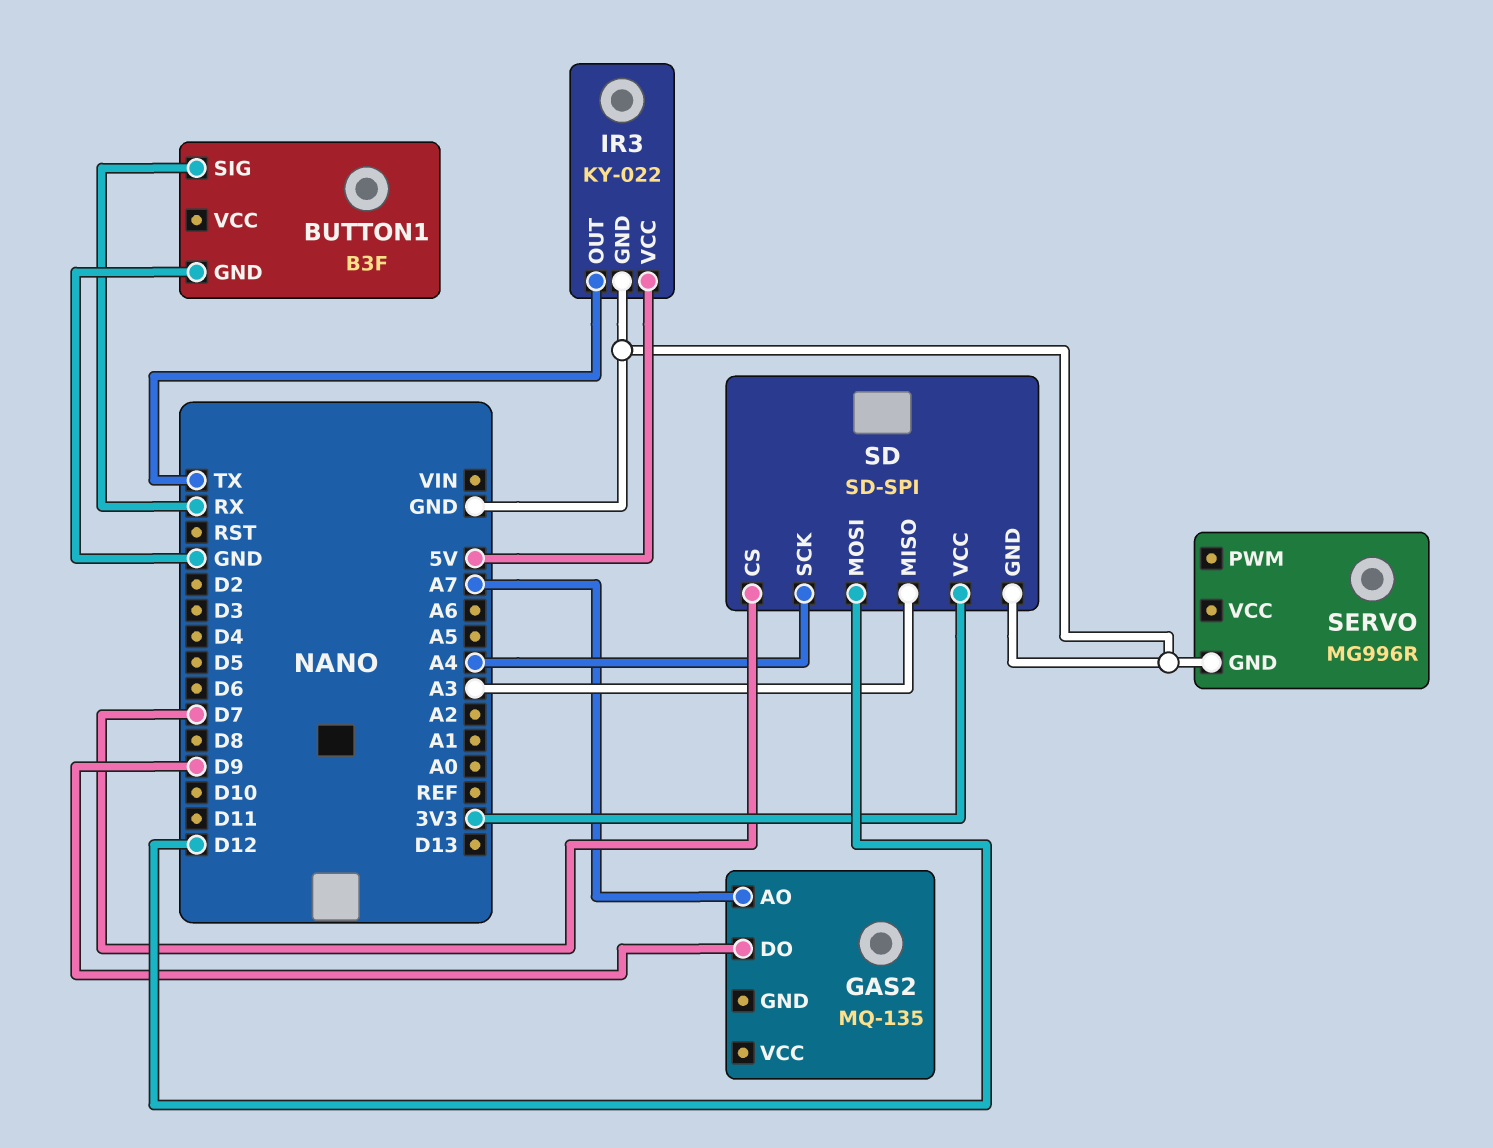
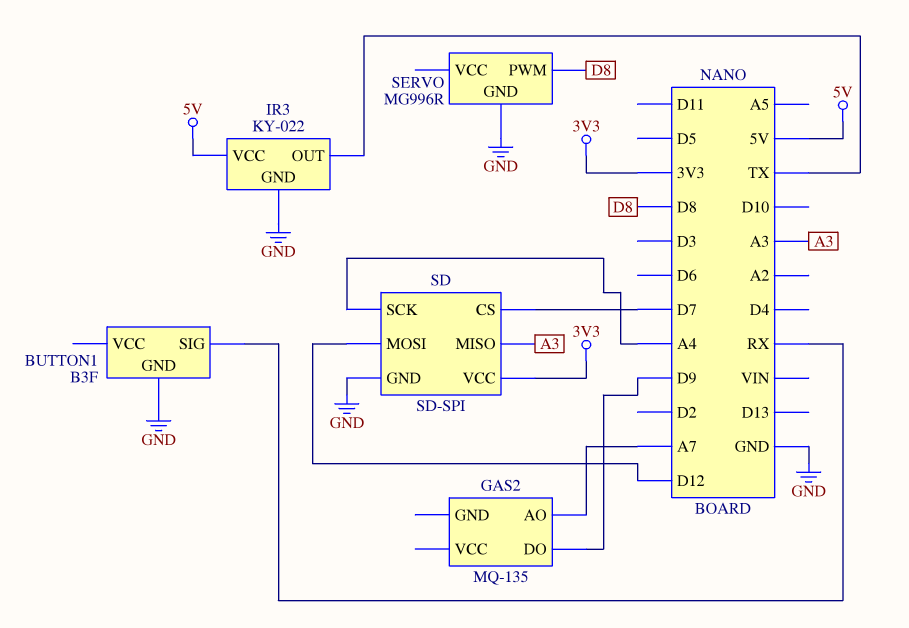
SERVO pin PWM: none -> D8

